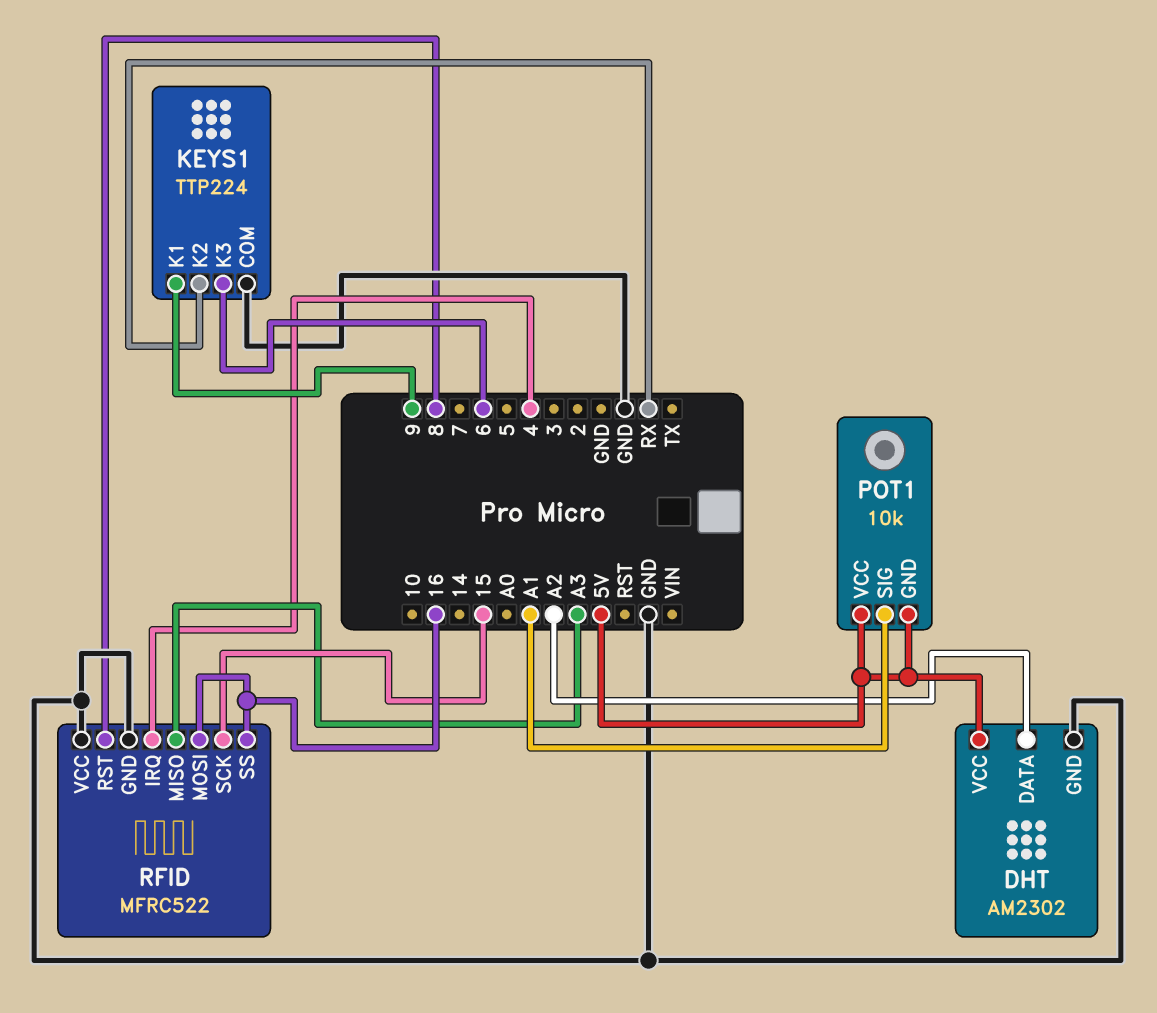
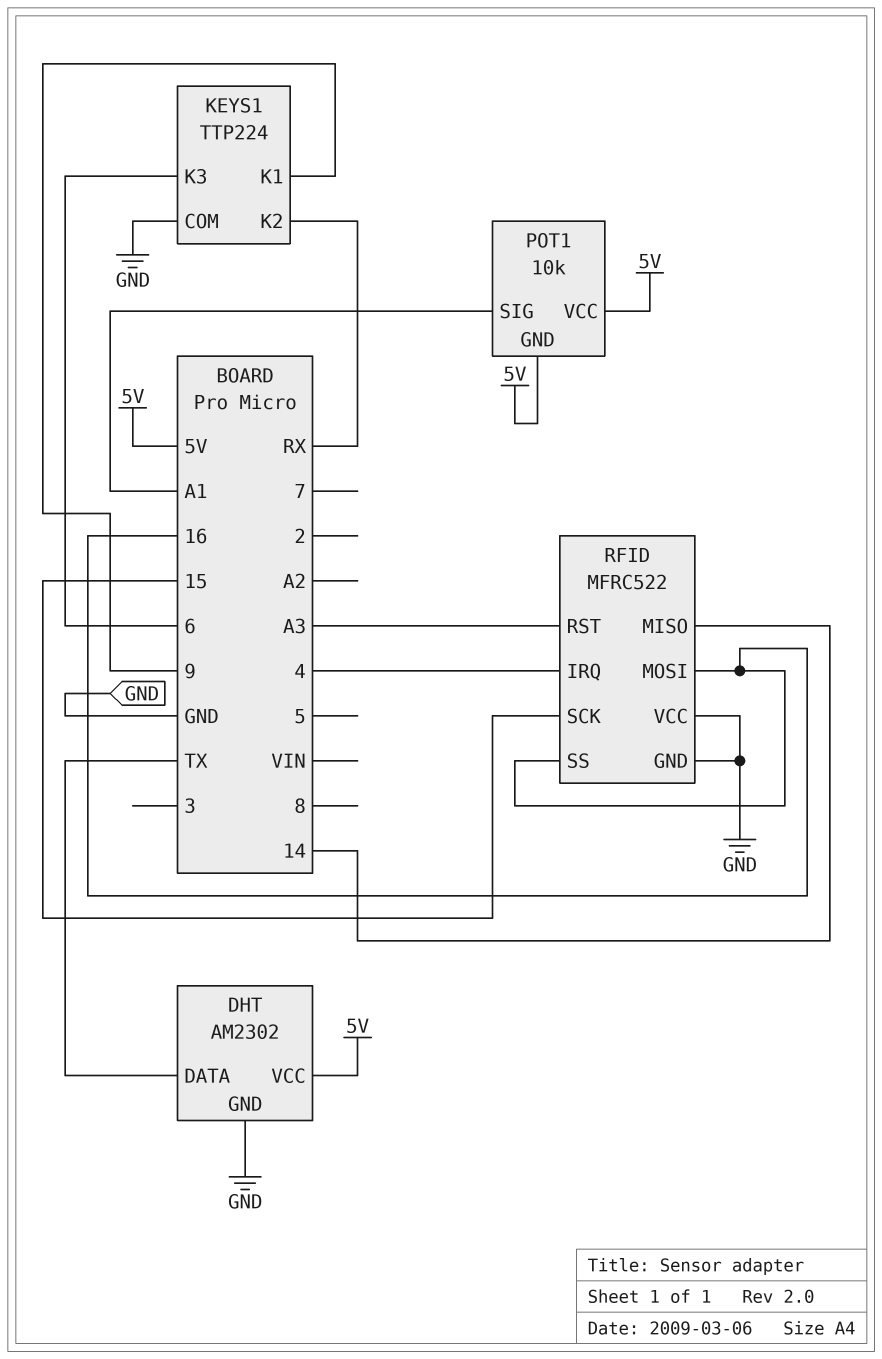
DHT pin DATA: A2 -> TX
RFID pin MISO: A3 -> 14
RFID pin RST: 8 -> A3

